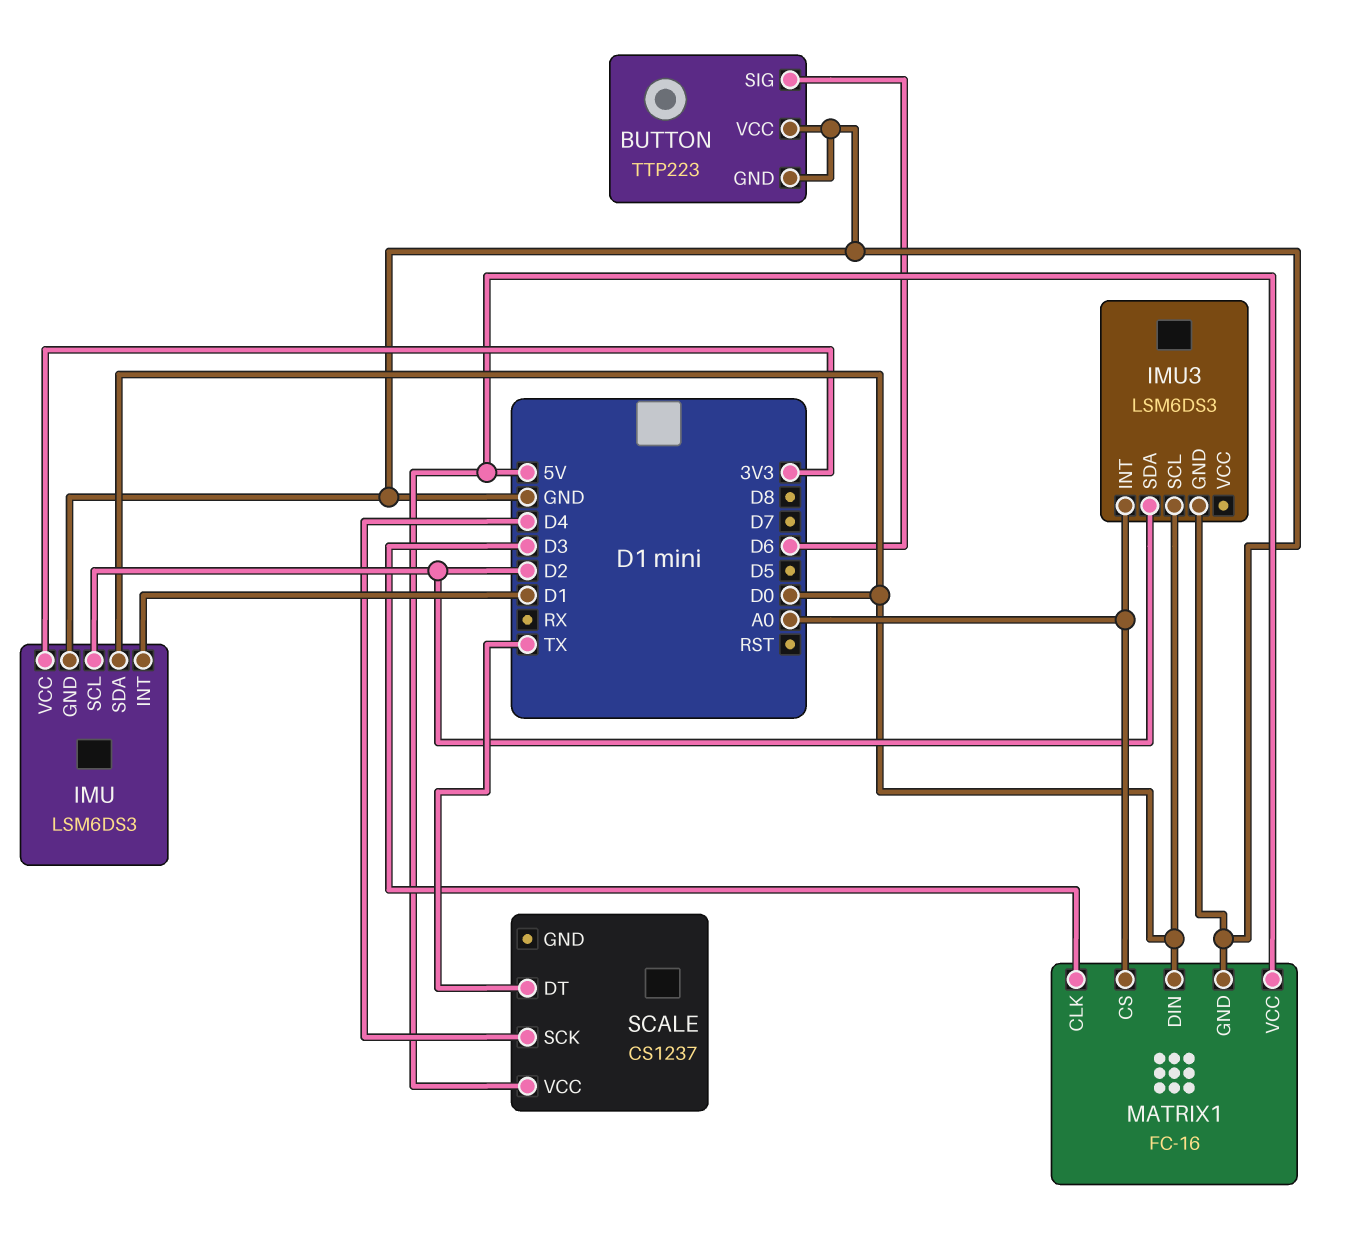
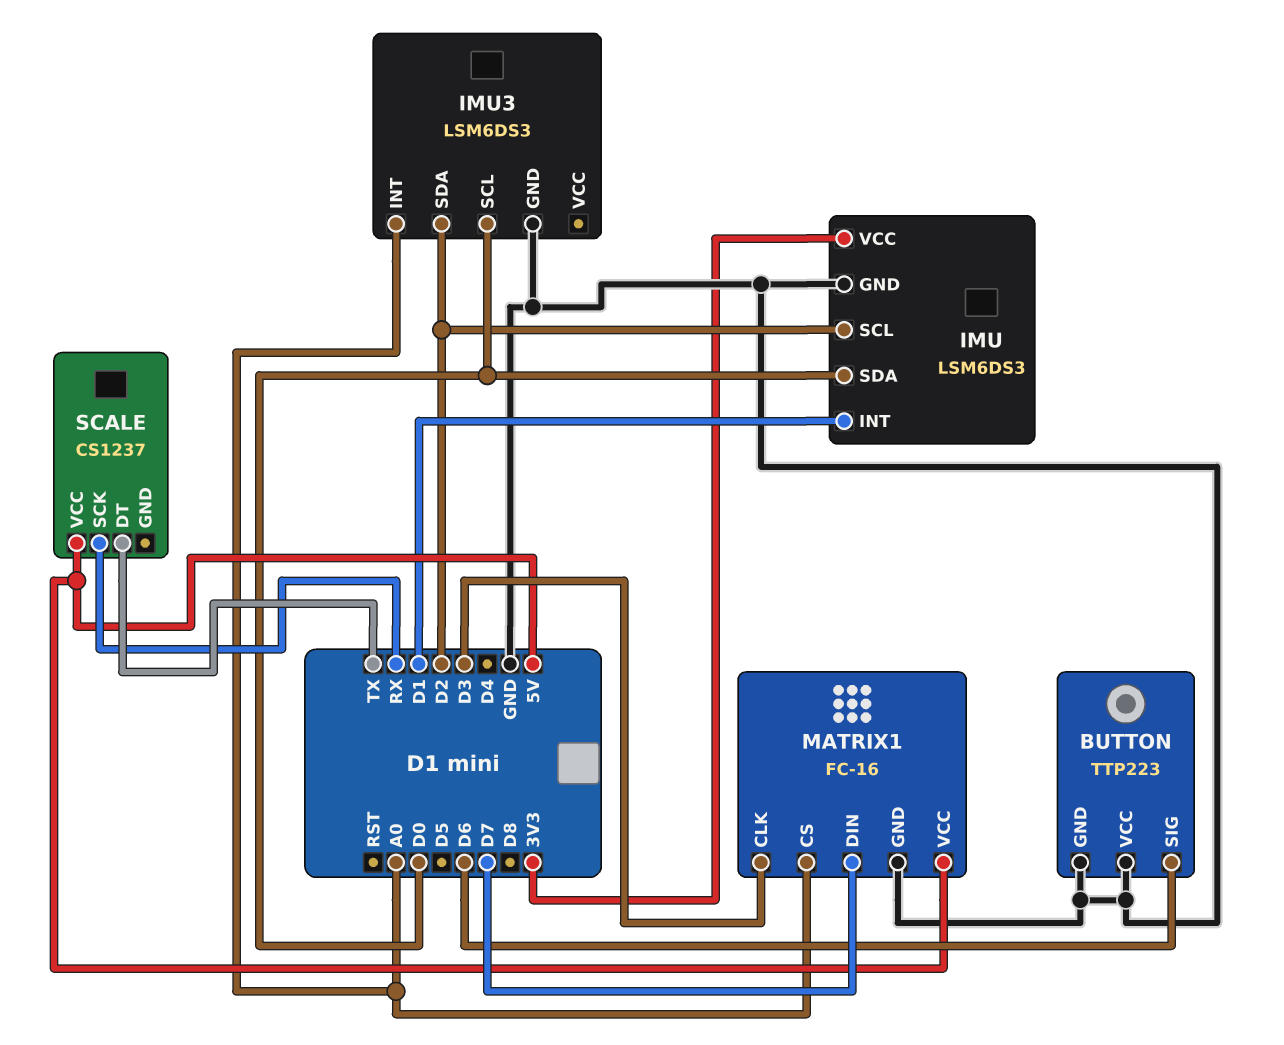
MATRIX1 pin DIN: D0 -> D7
SCALE pin SCK: D4 -> RX

